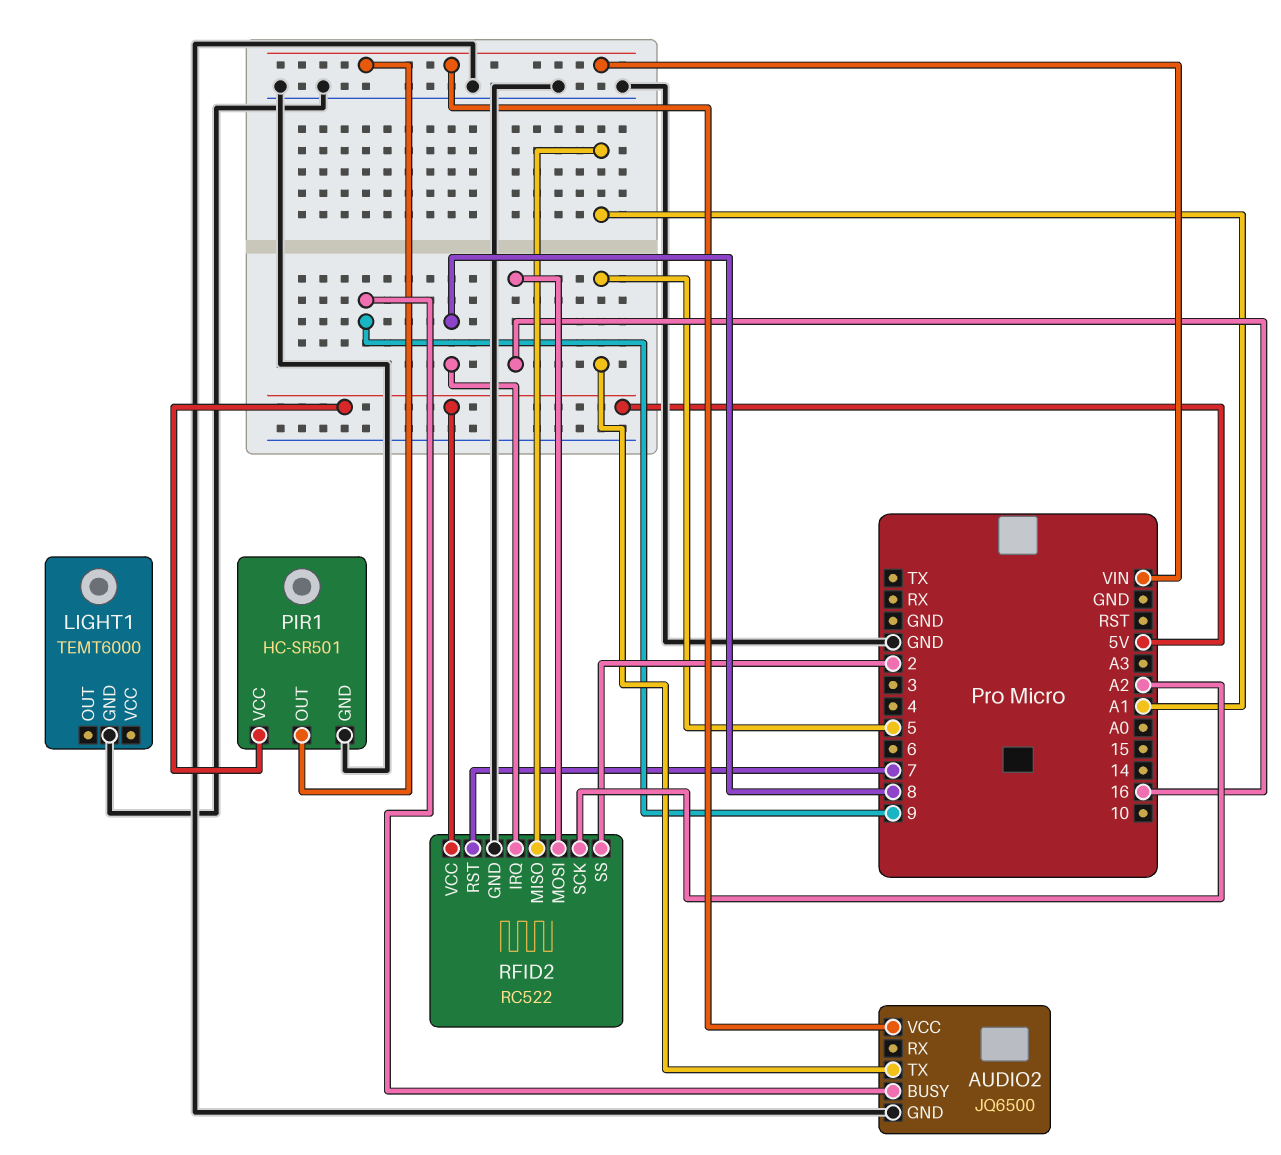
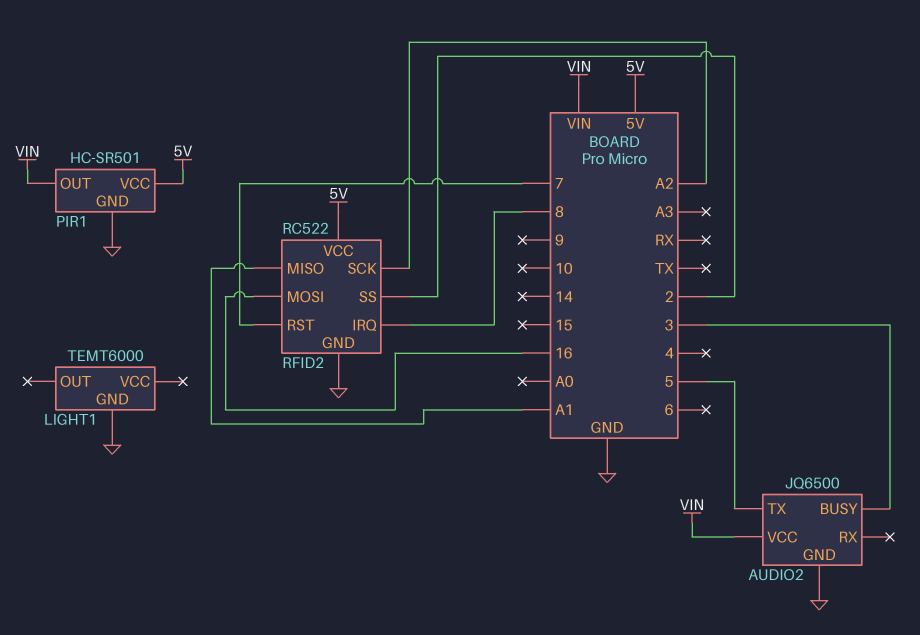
AUDIO2 pin BUSY: 9 -> 3

